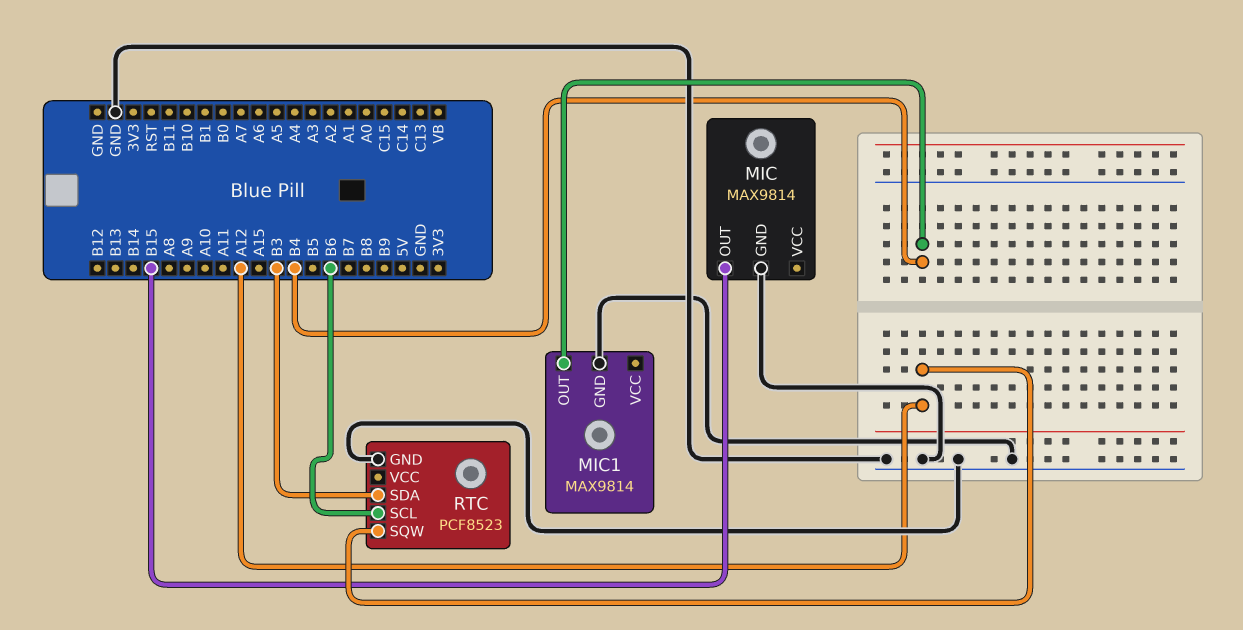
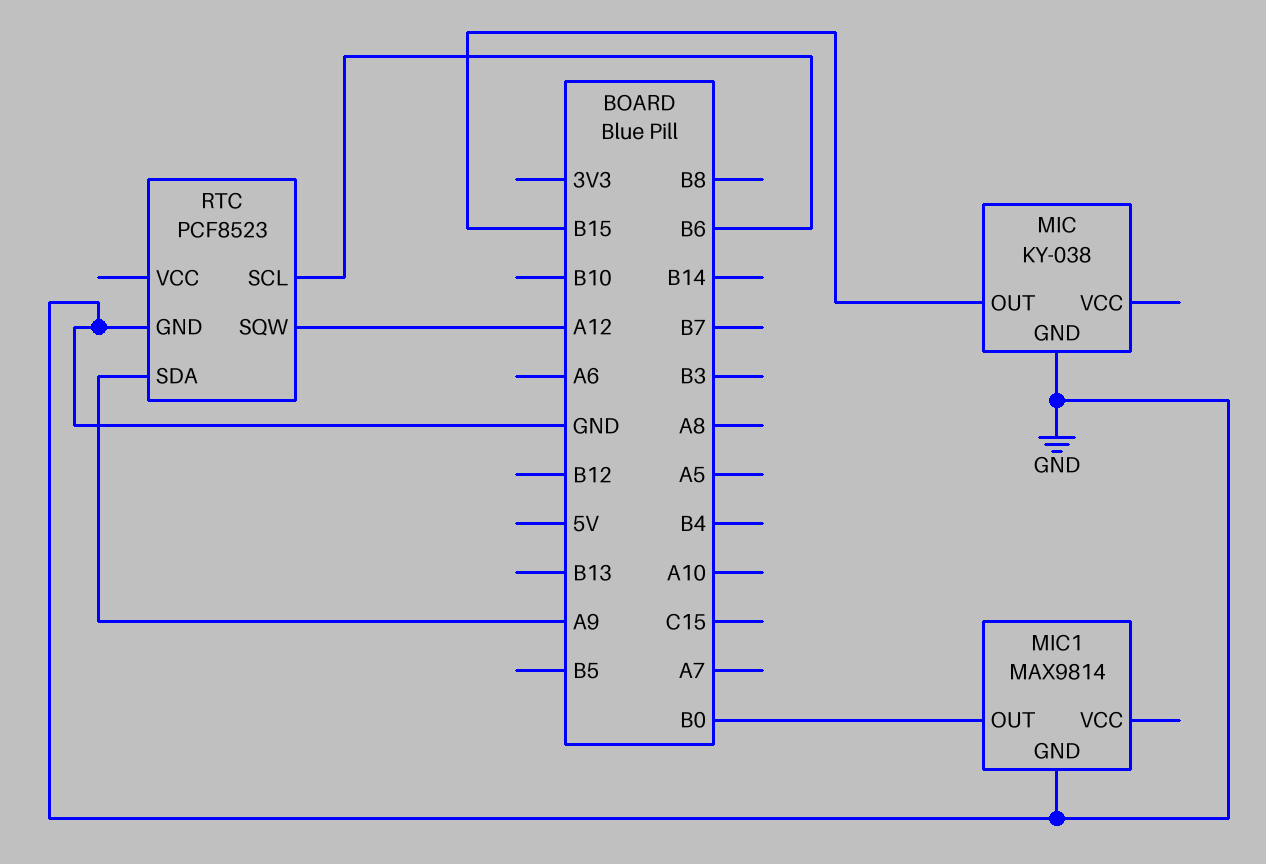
MIC: MAX9814 -> KY-038
MIC1 pin OUT: B4 -> B0
RTC pin SDA: B3 -> A9

